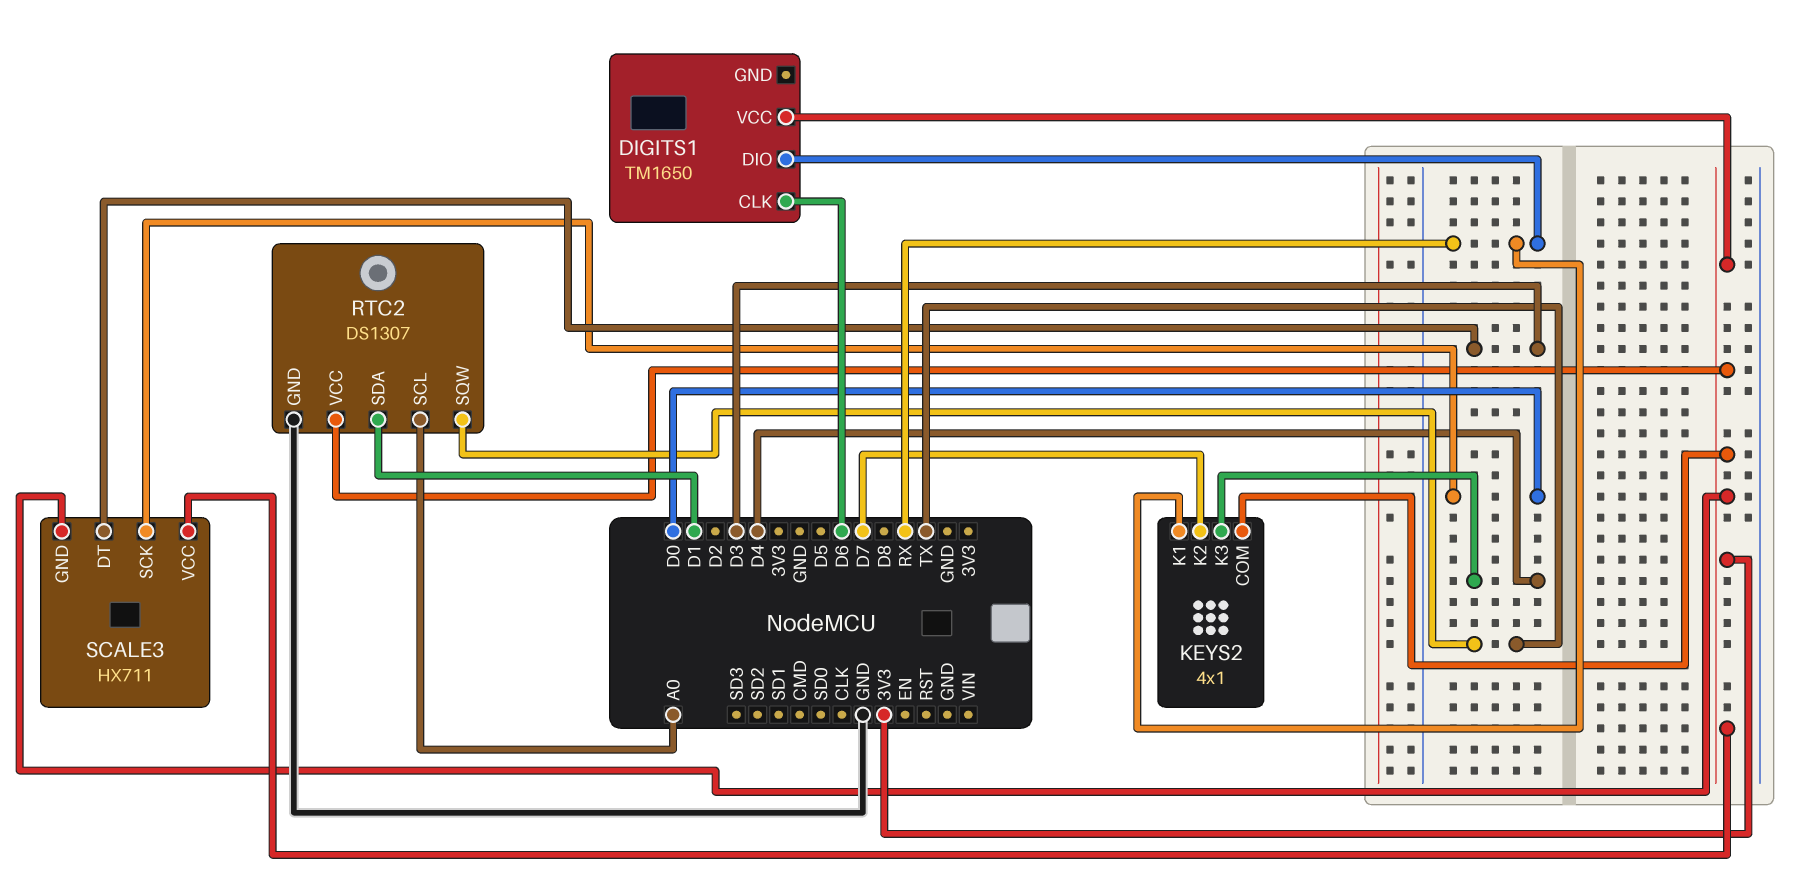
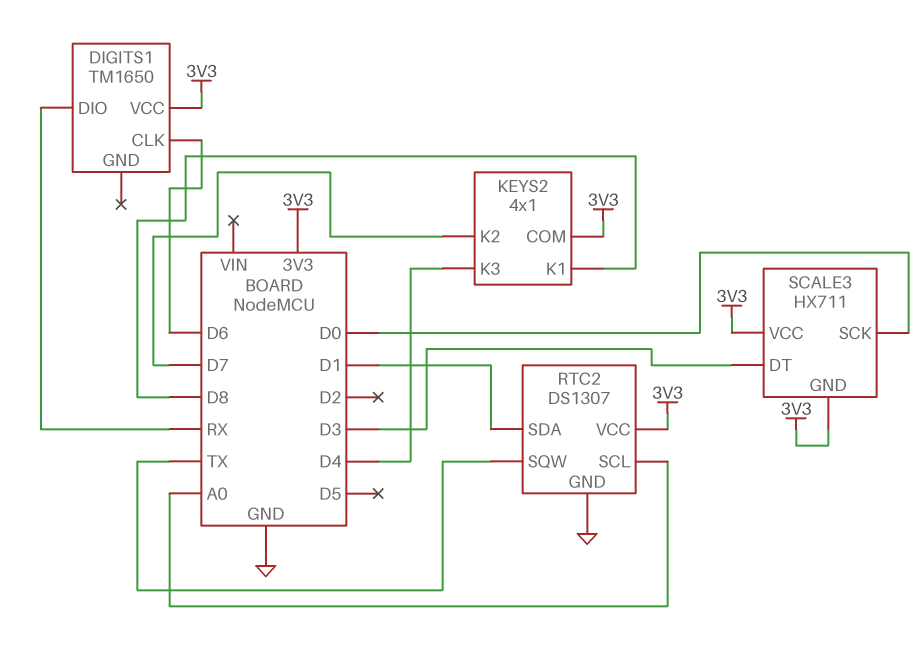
KEYS2 pin K1: RX -> D8

